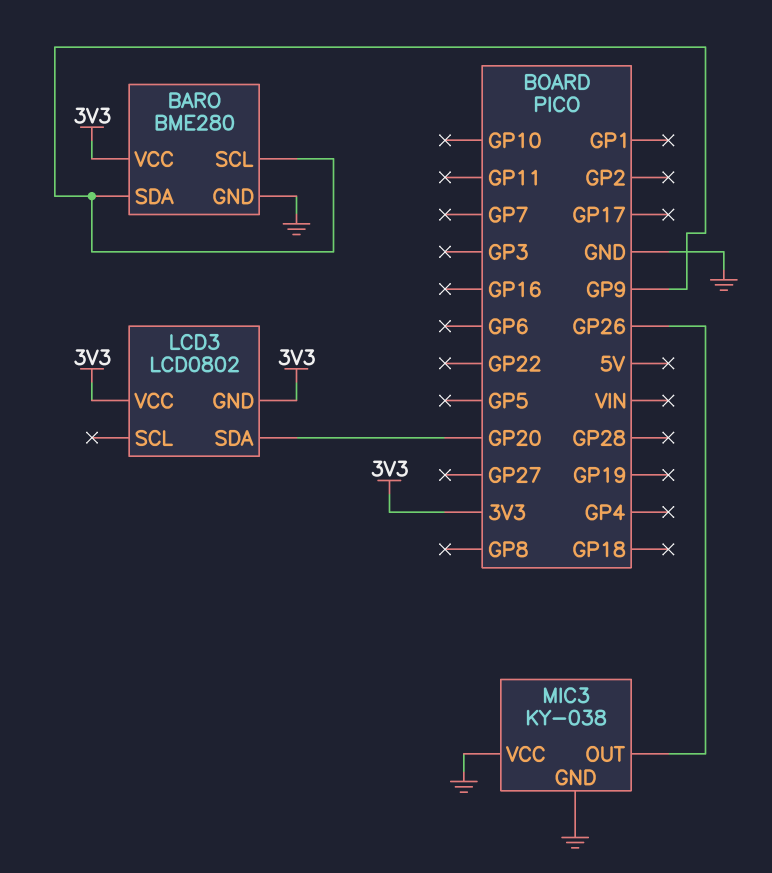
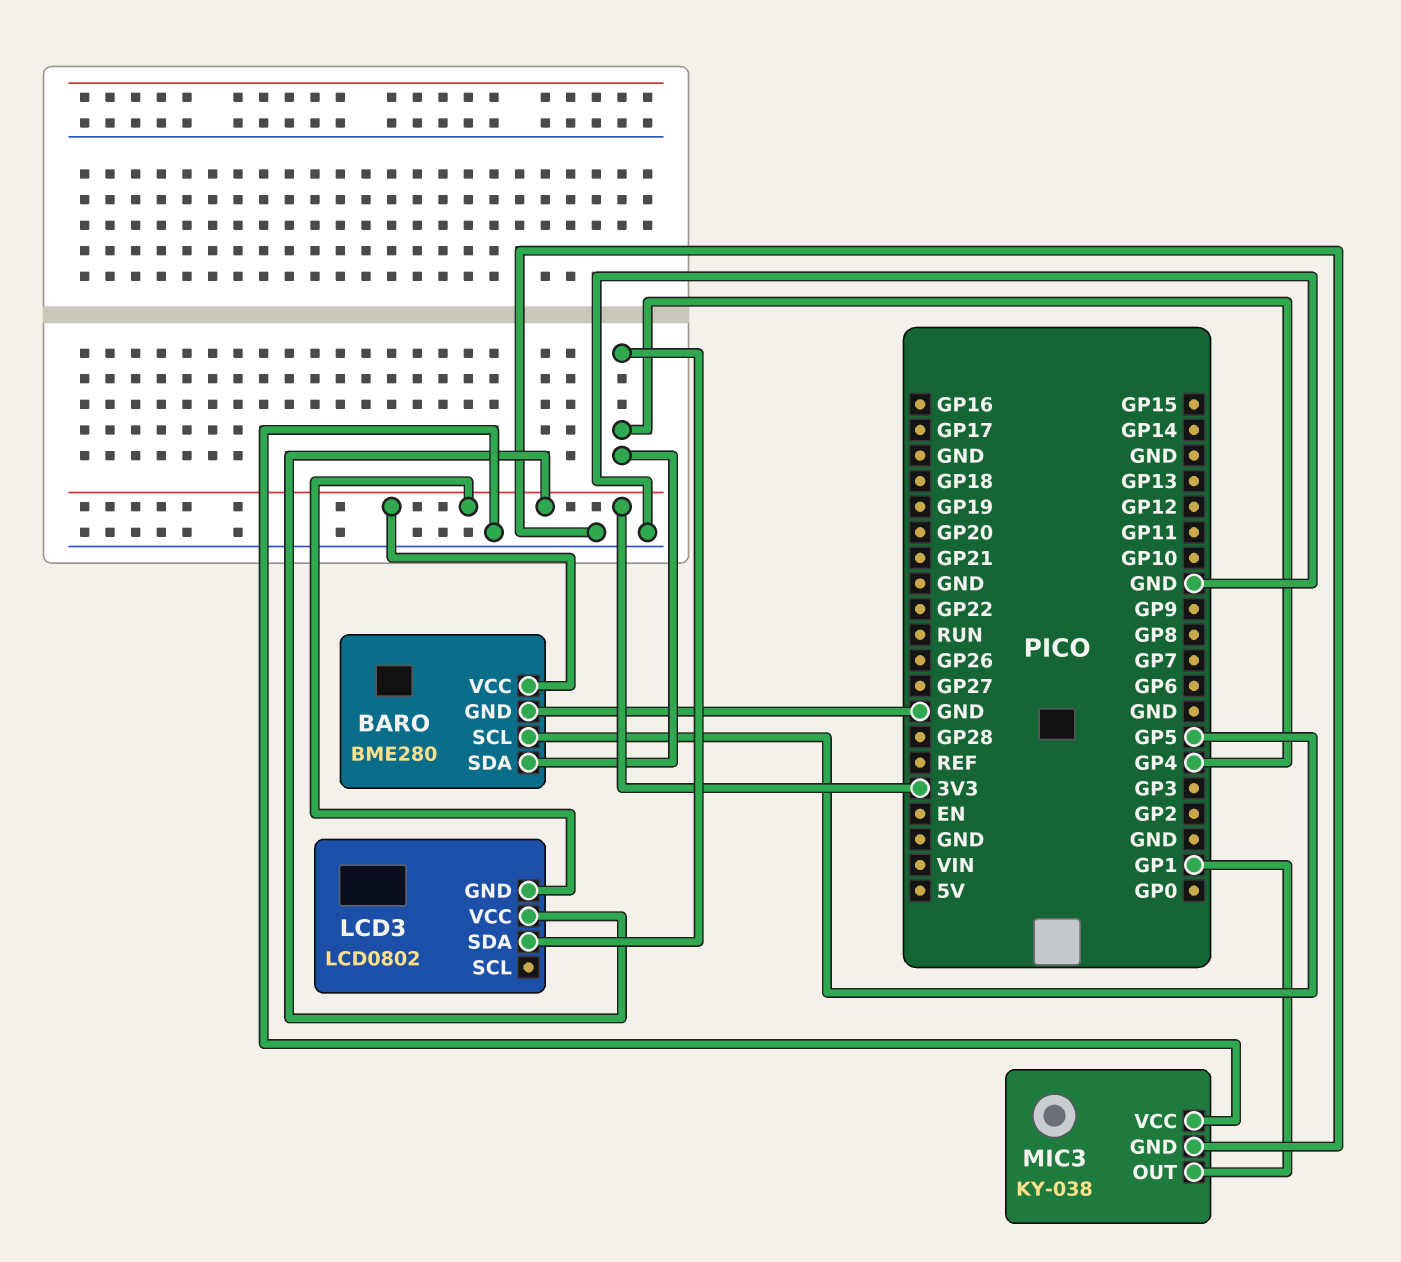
BARO pin SCL: GP9 -> GP5
BARO pin SDA: GP9 -> GP4
LCD3 pin SDA: GP20 -> GP4
MIC3 pin OUT: GP26 -> GP1

